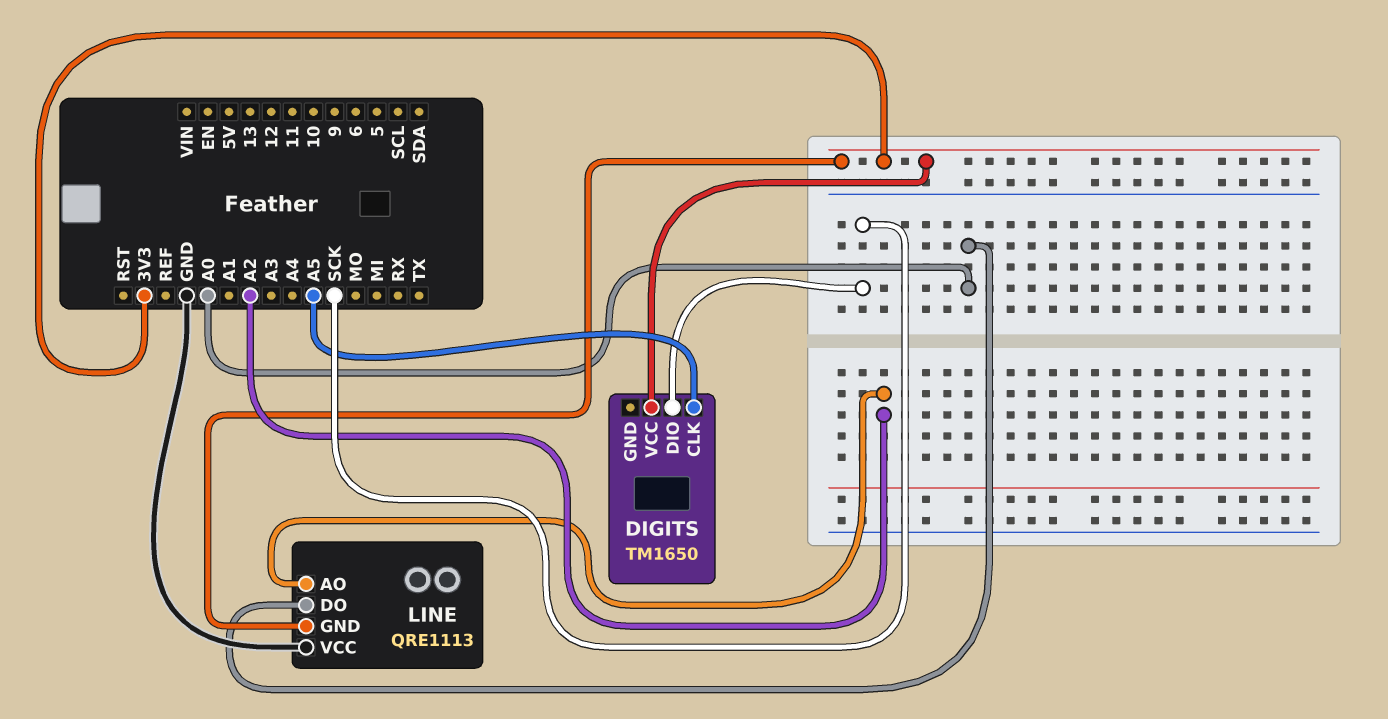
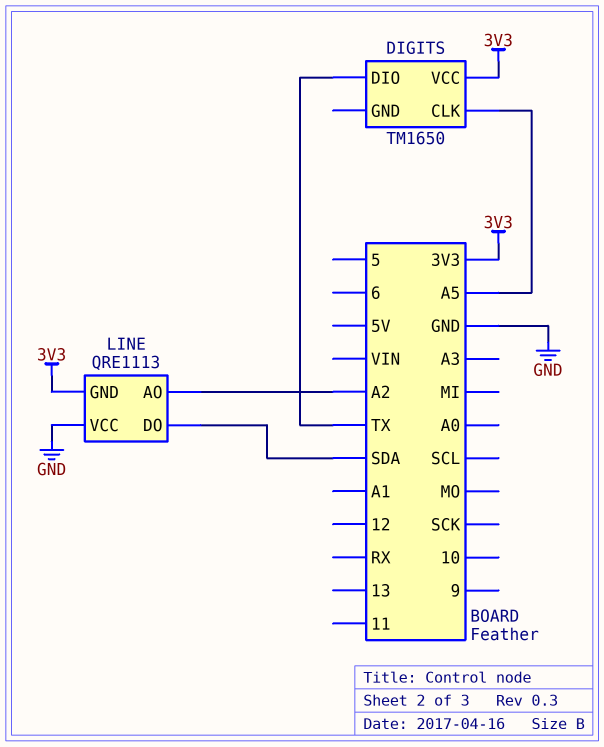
DIGITS pin DIO: SCK -> TX
LINE pin DO: A0 -> SDA

